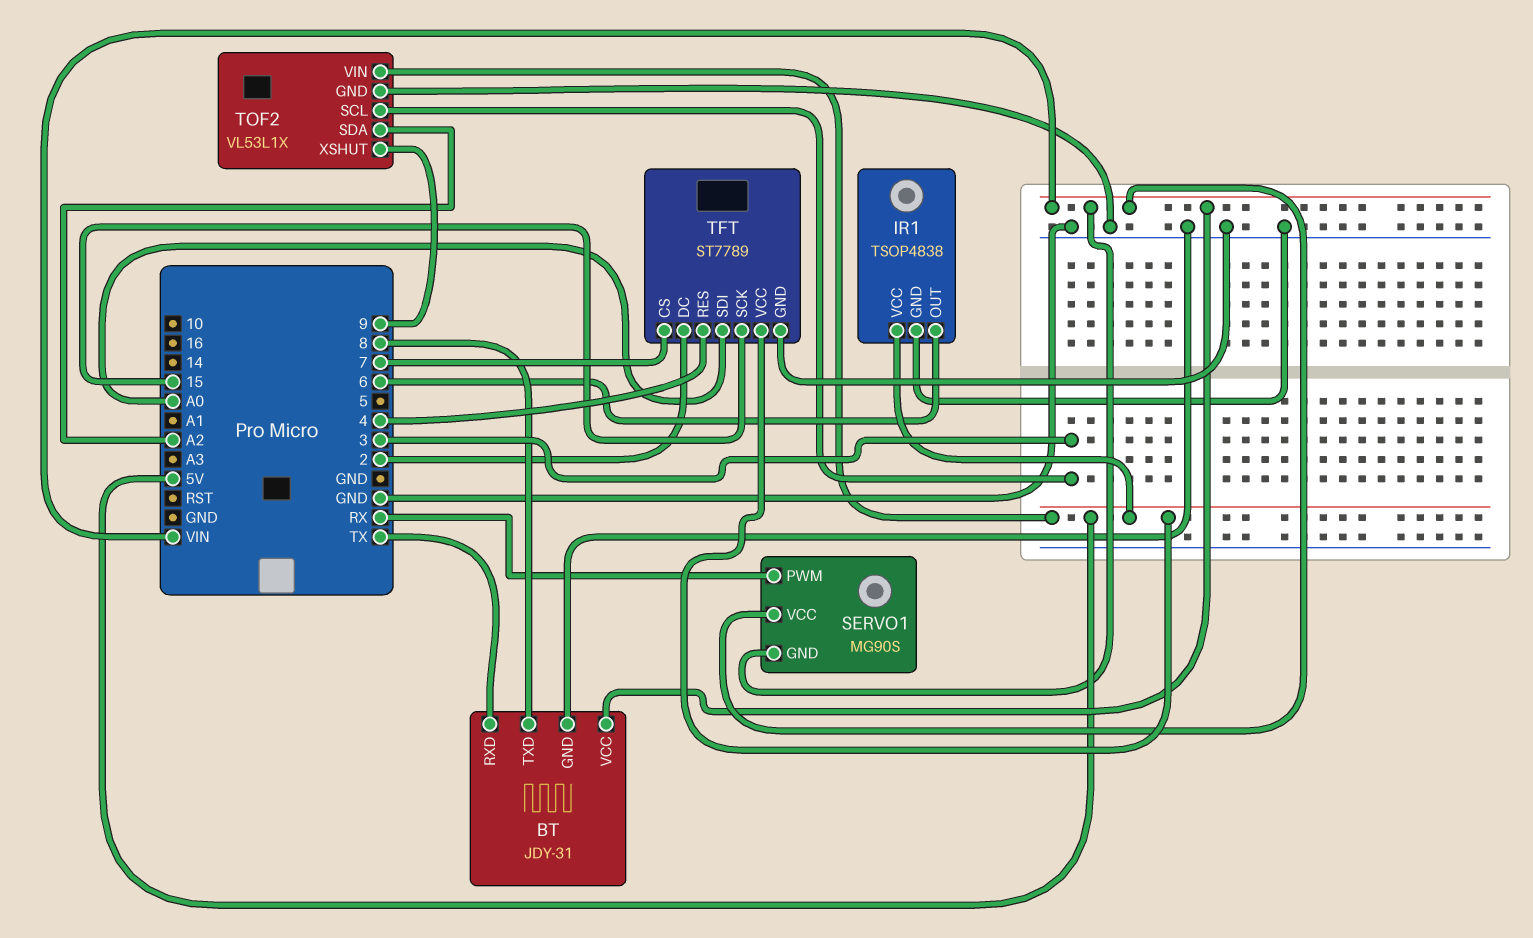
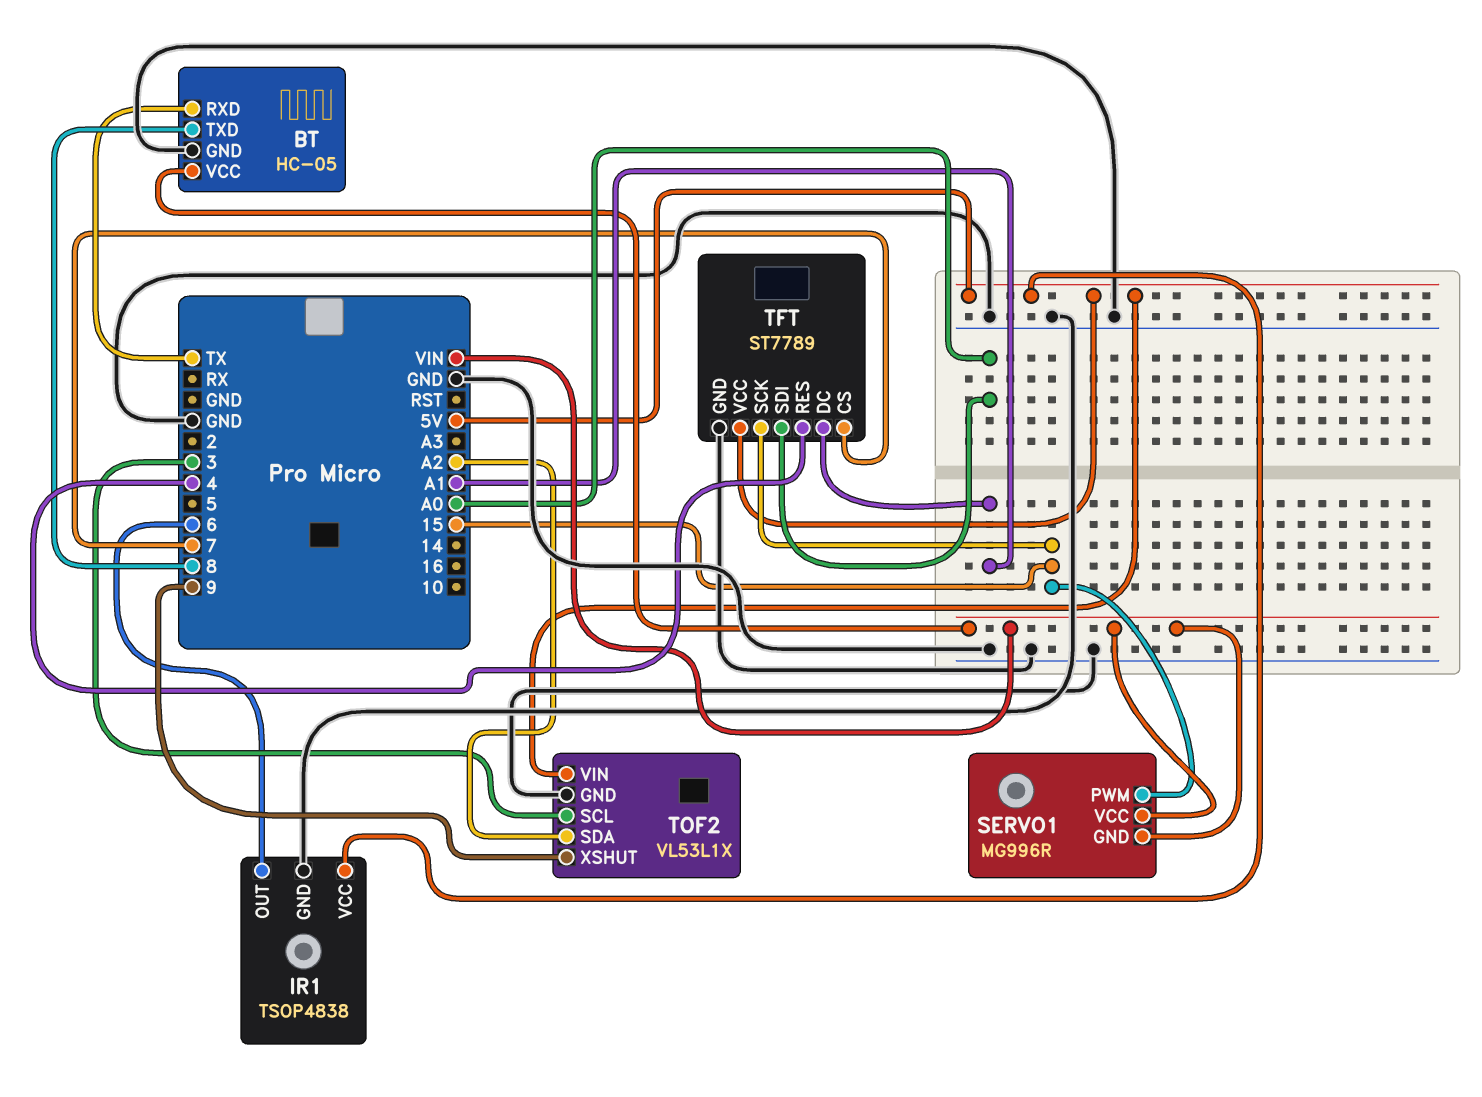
BT: JDY-31 -> HC-05
SERVO1: MG90S -> MG996R
SERVO1 pin PWM: RX -> 15
TFT pin DC: 2 -> A1

